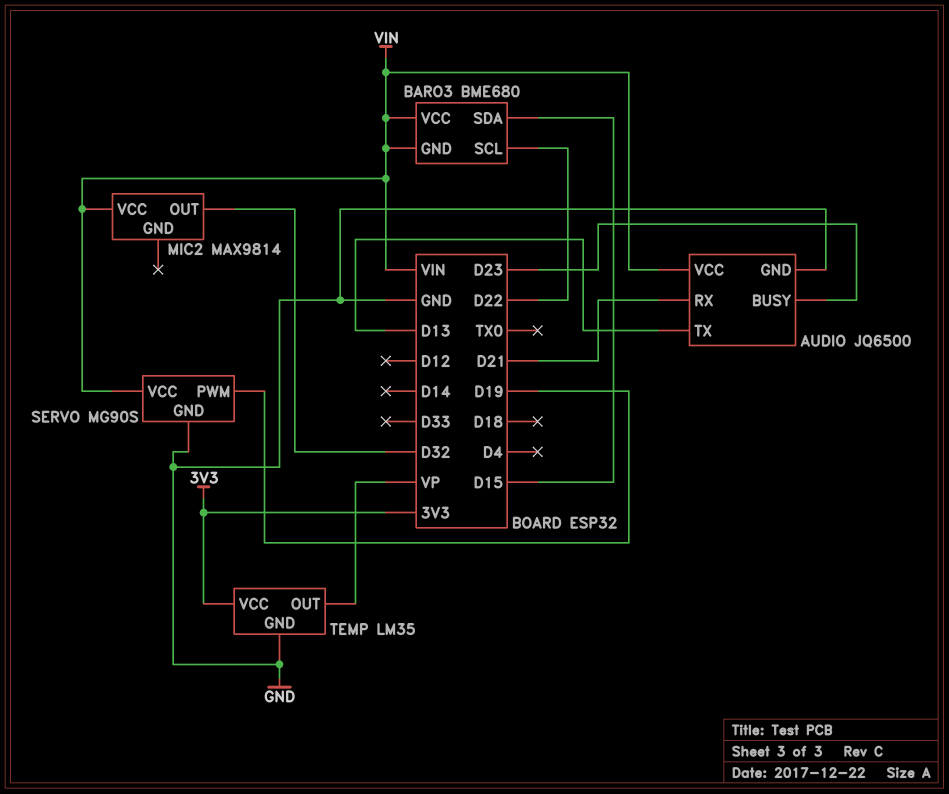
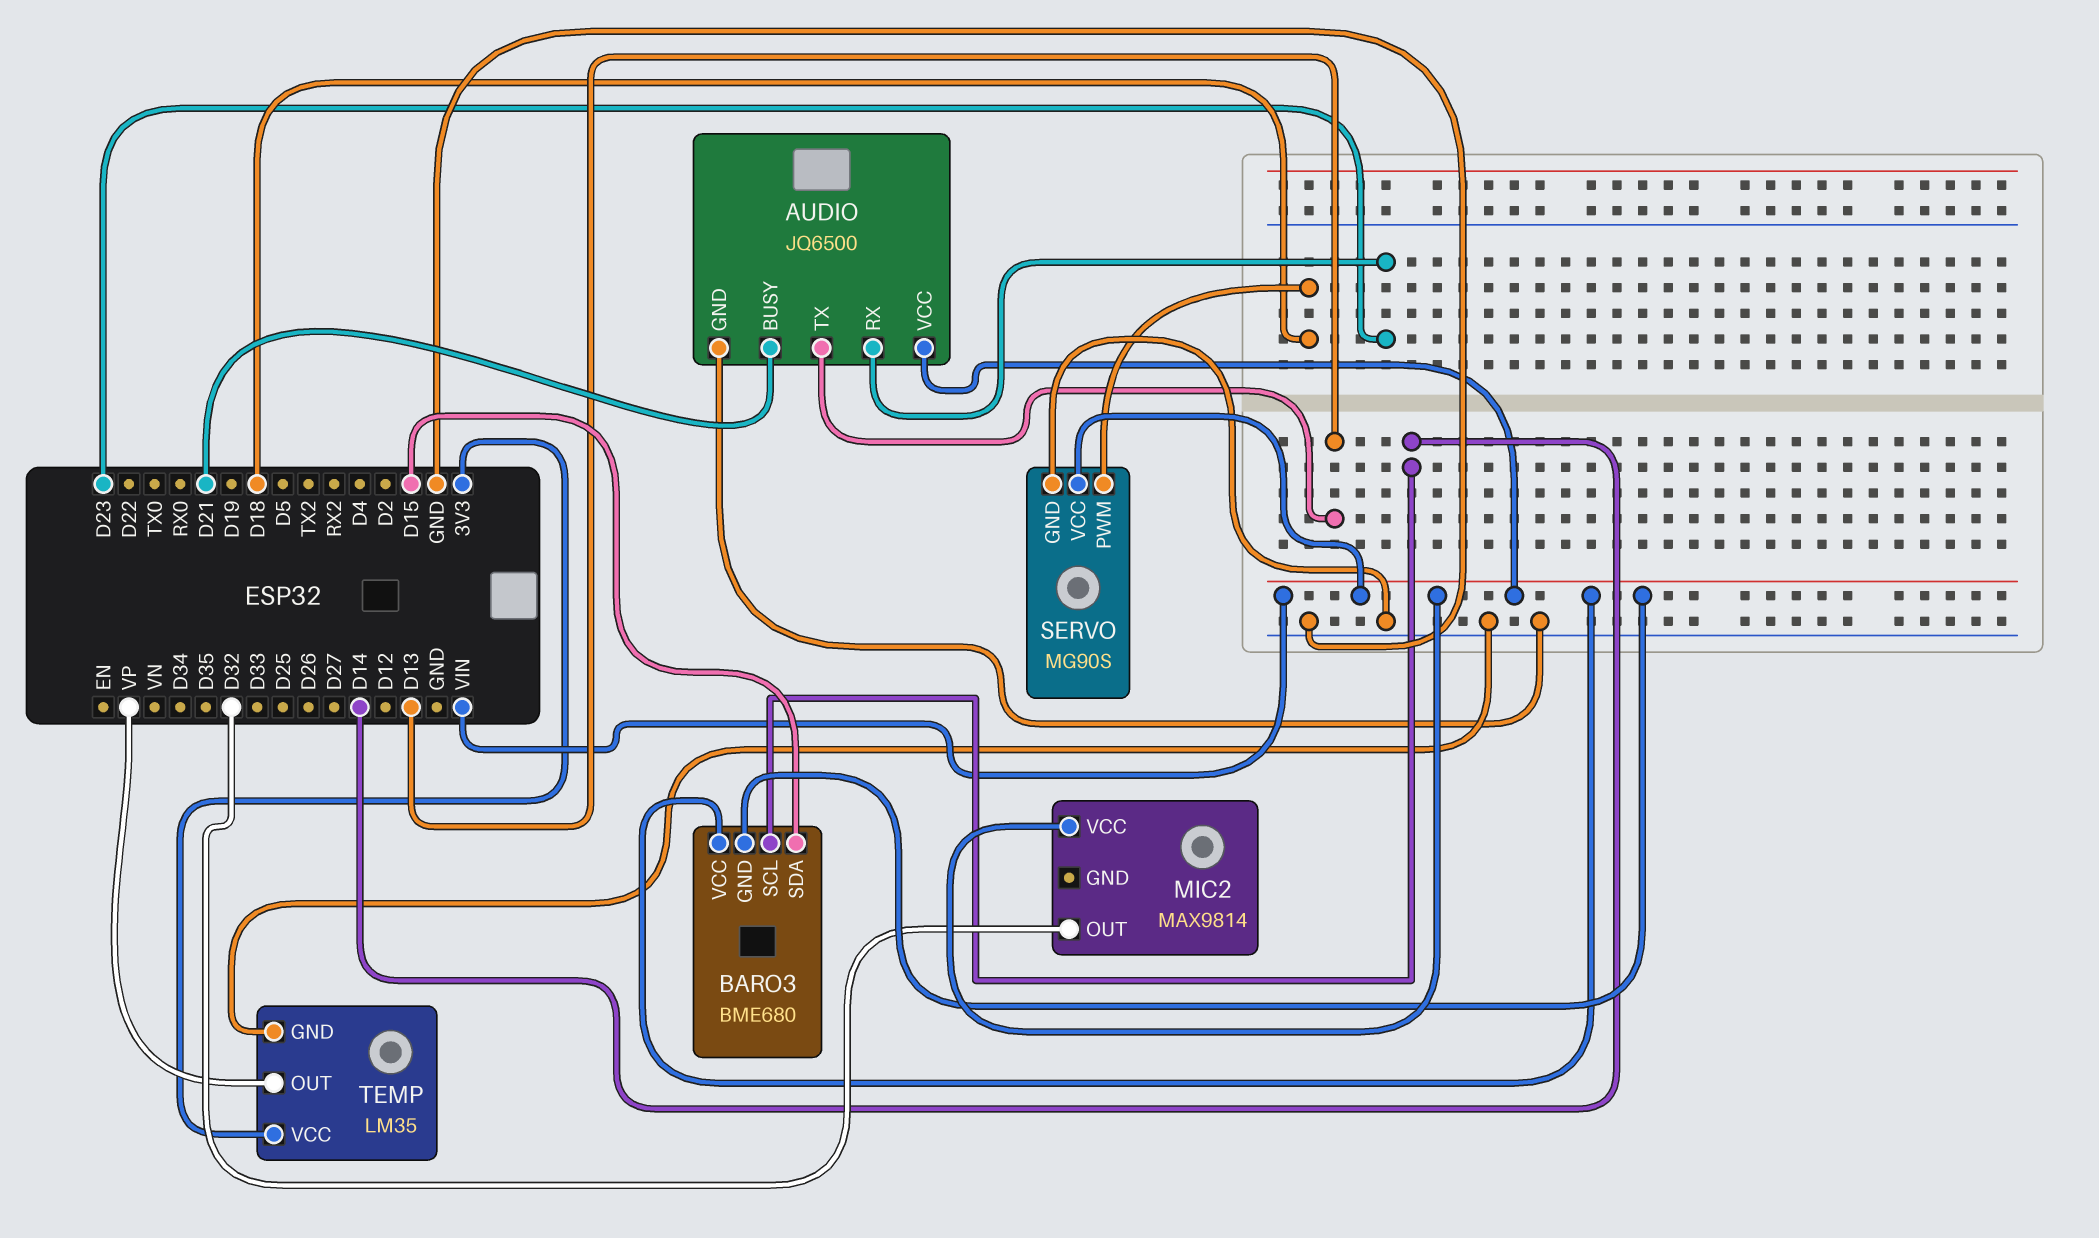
AUDIO pin BUSY: D23 -> D21
AUDIO pin RX: D21 -> D23
BARO3 pin SCL: D22 -> D14
SERVO pin PWM: D19 -> D18

